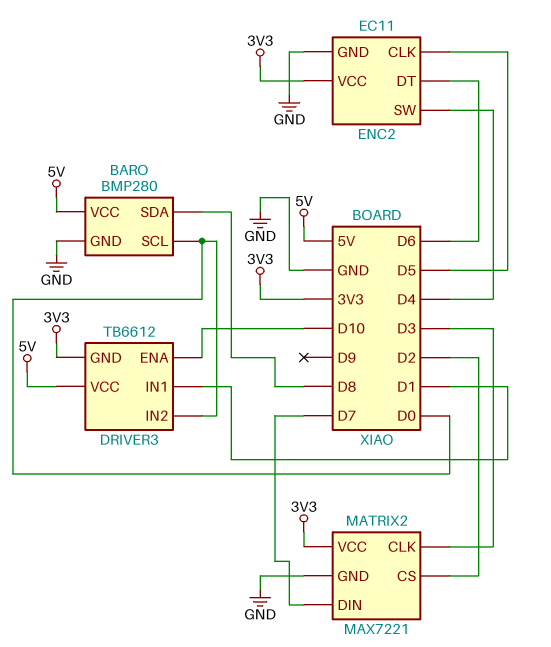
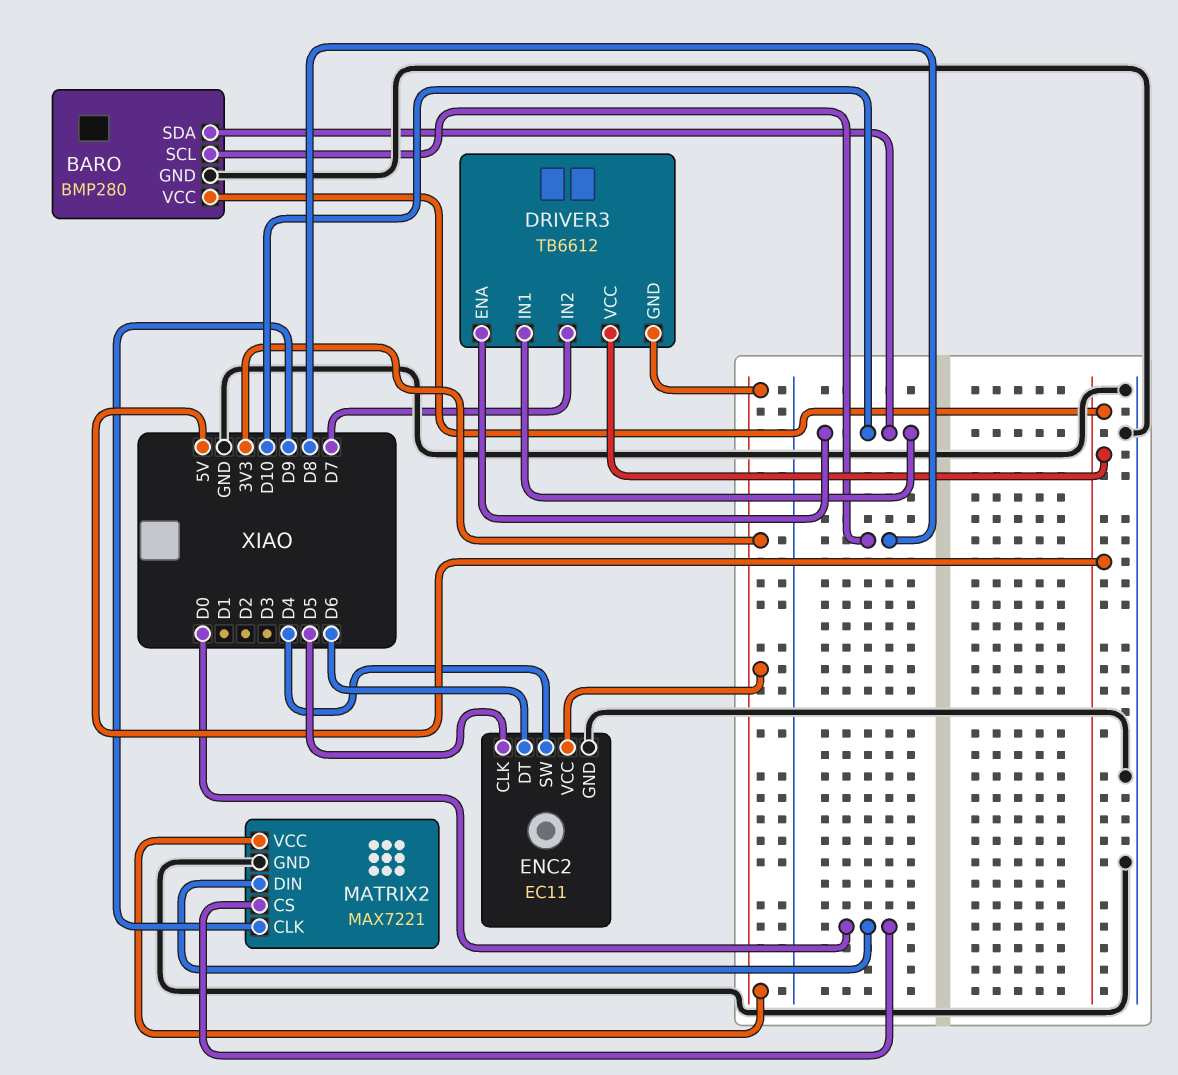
BARO pin SCL: D0 -> D8
BARO pin SDA: D8 -> D10
DRIVER3 pin IN1: D1 -> D10
DRIVER3 pin IN2: D0 -> D7
MATRIX2 pin CLK: D3 -> D9
MATRIX2 pin CS: D2 -> D0
MATRIX2 pin DIN: D7 -> D0

